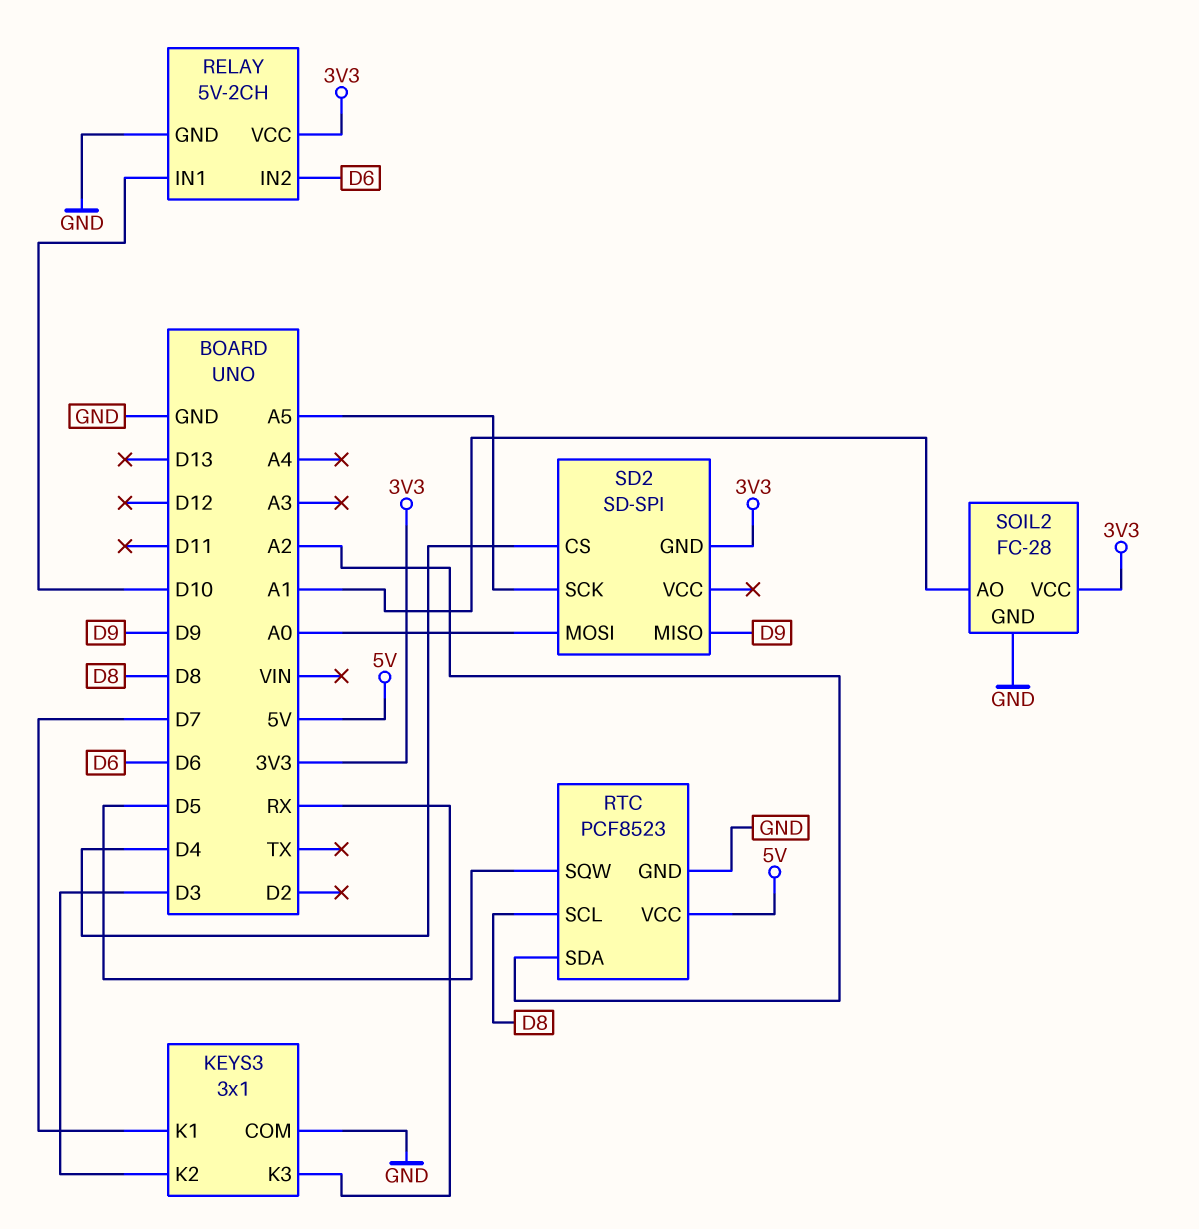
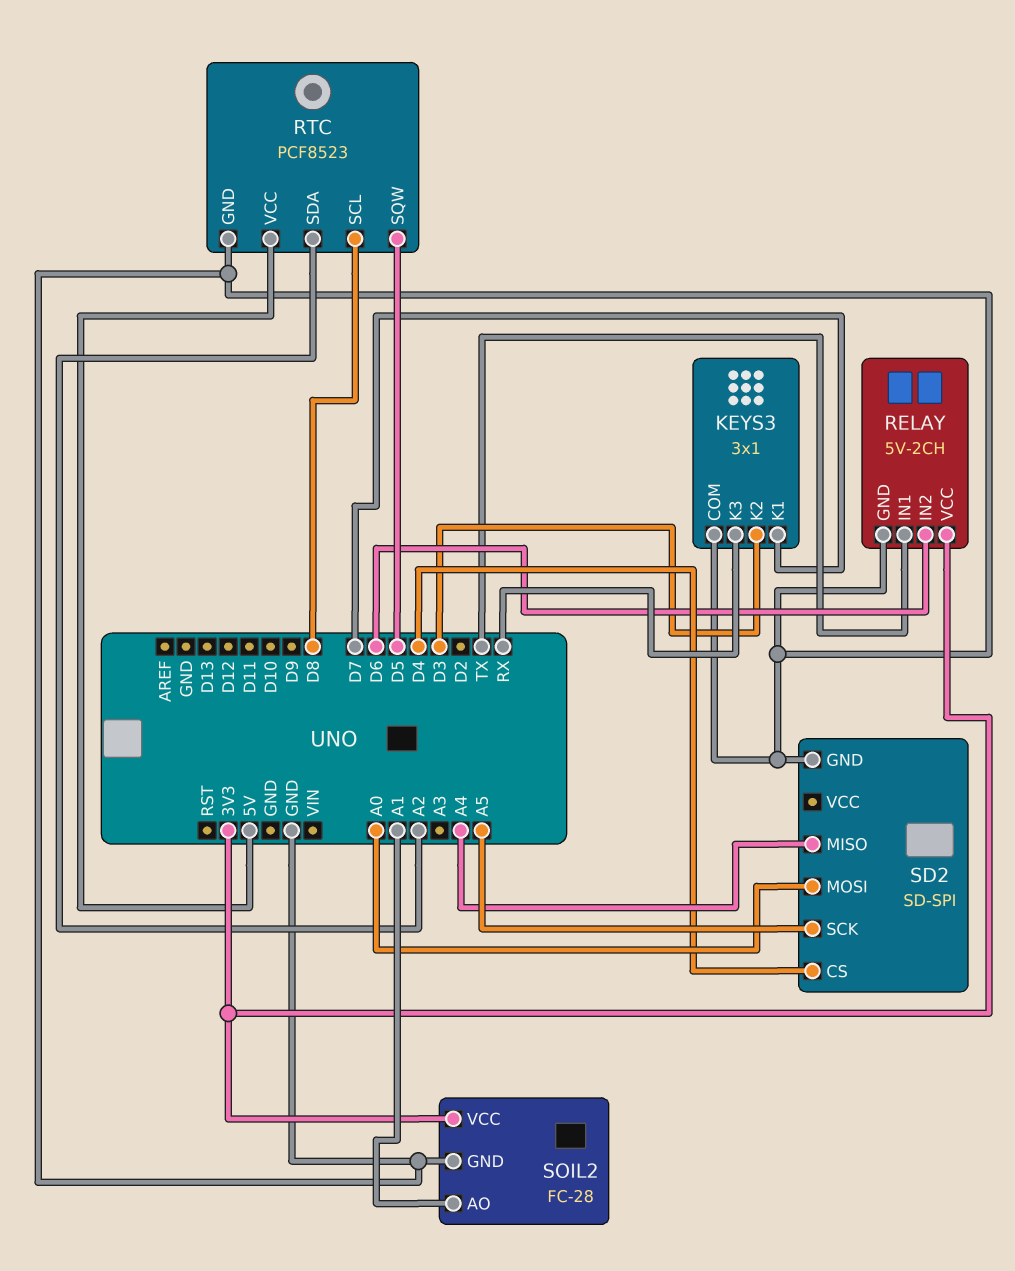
RELAY pin IN1: D10 -> TX
SD2 pin GND: 3V3 -> GND
SD2 pin MISO: D9 -> A4

